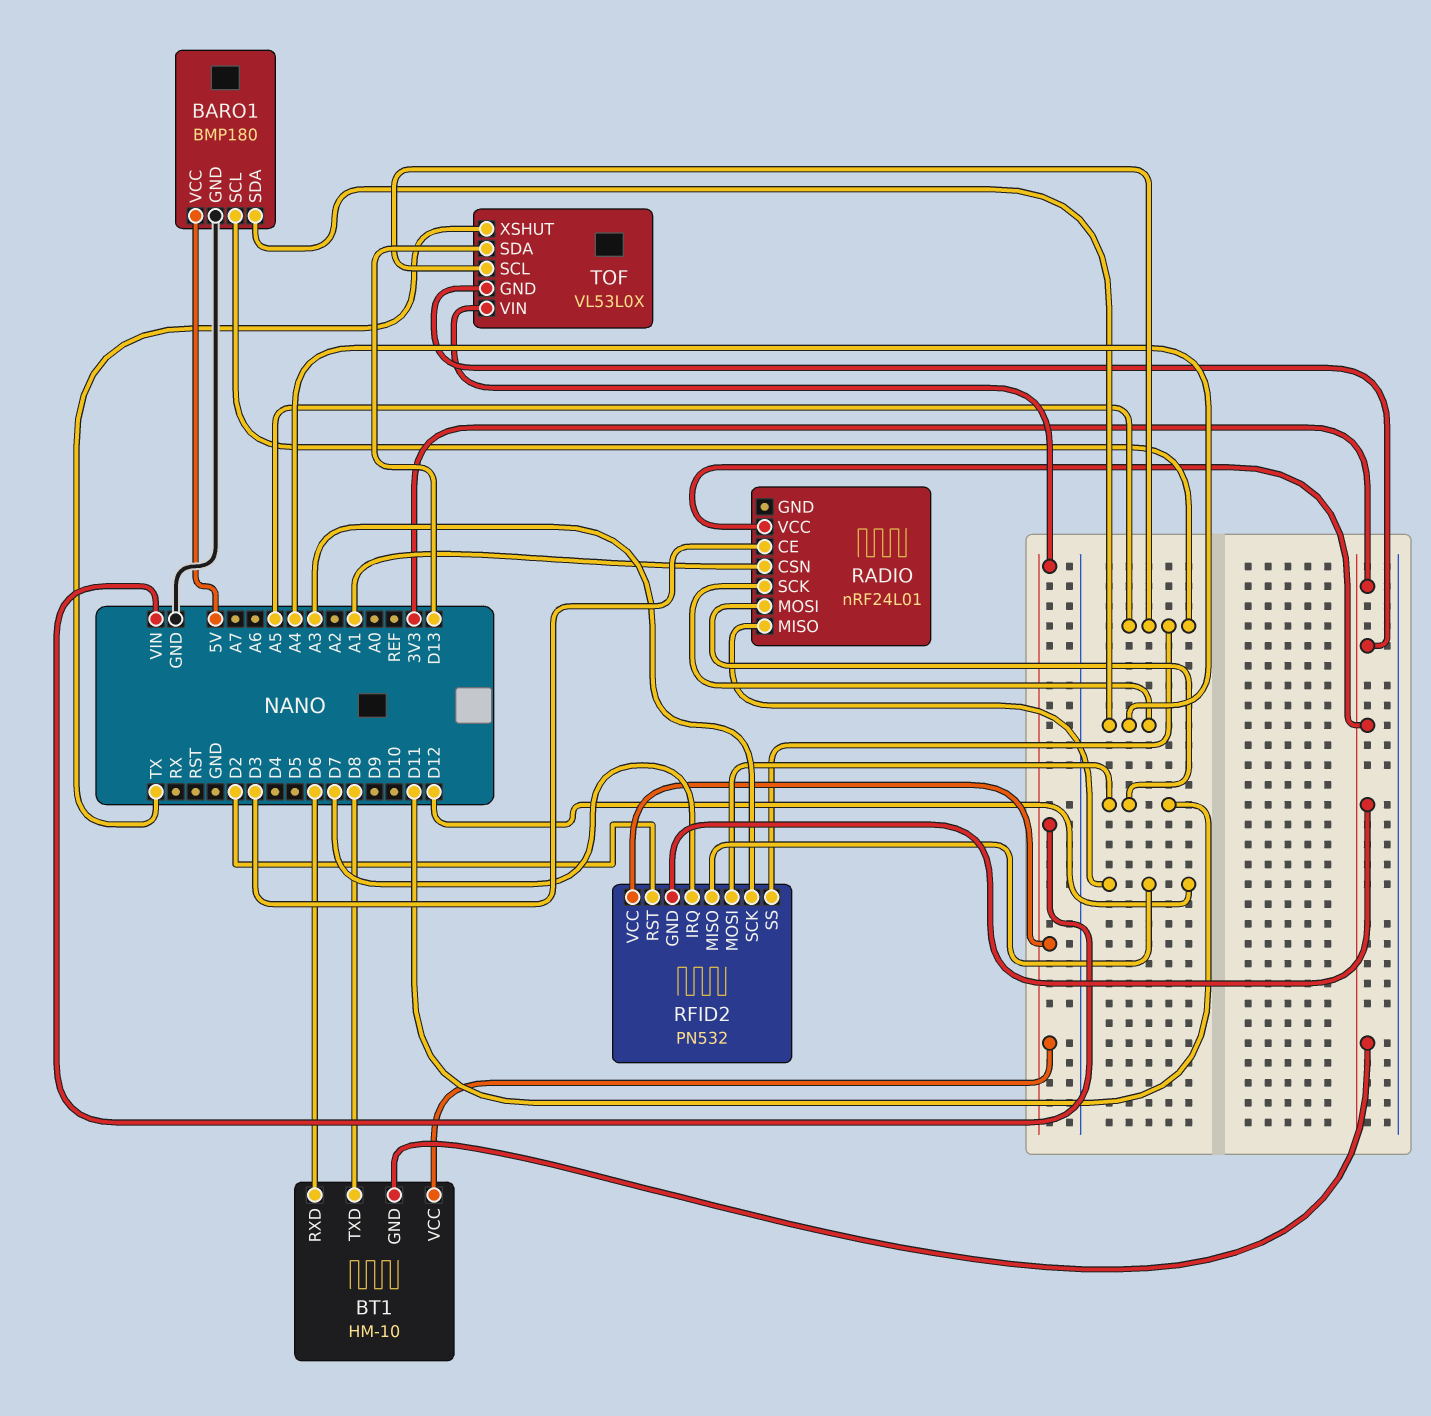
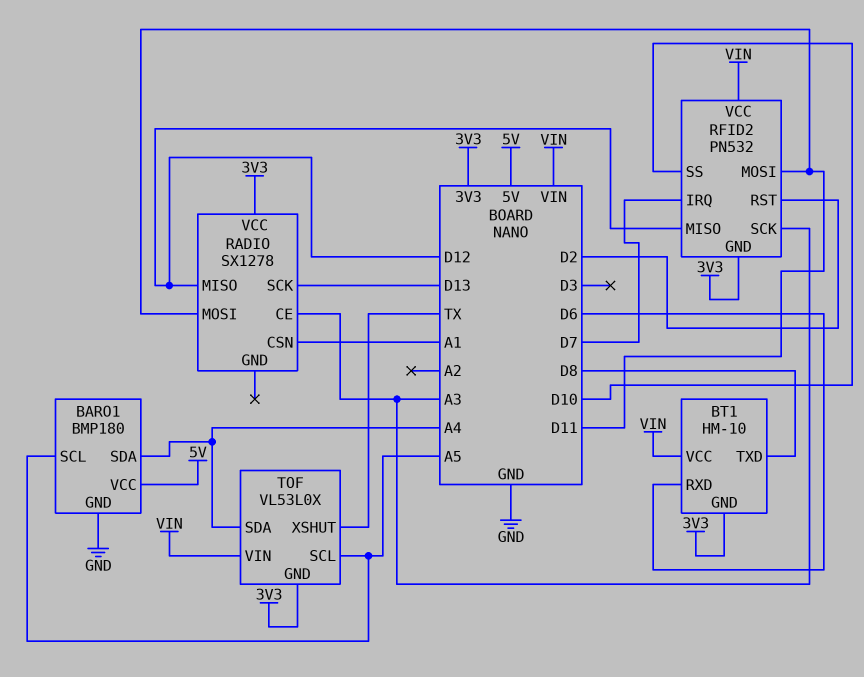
RADIO: nRF24L01 -> SX1278
RADIO pin CE: D3 -> A3
RADIO pin SCK: A4 -> D13
RFID2 pin SS: A5 -> D10
TOF pin SDA: D13 -> A4

